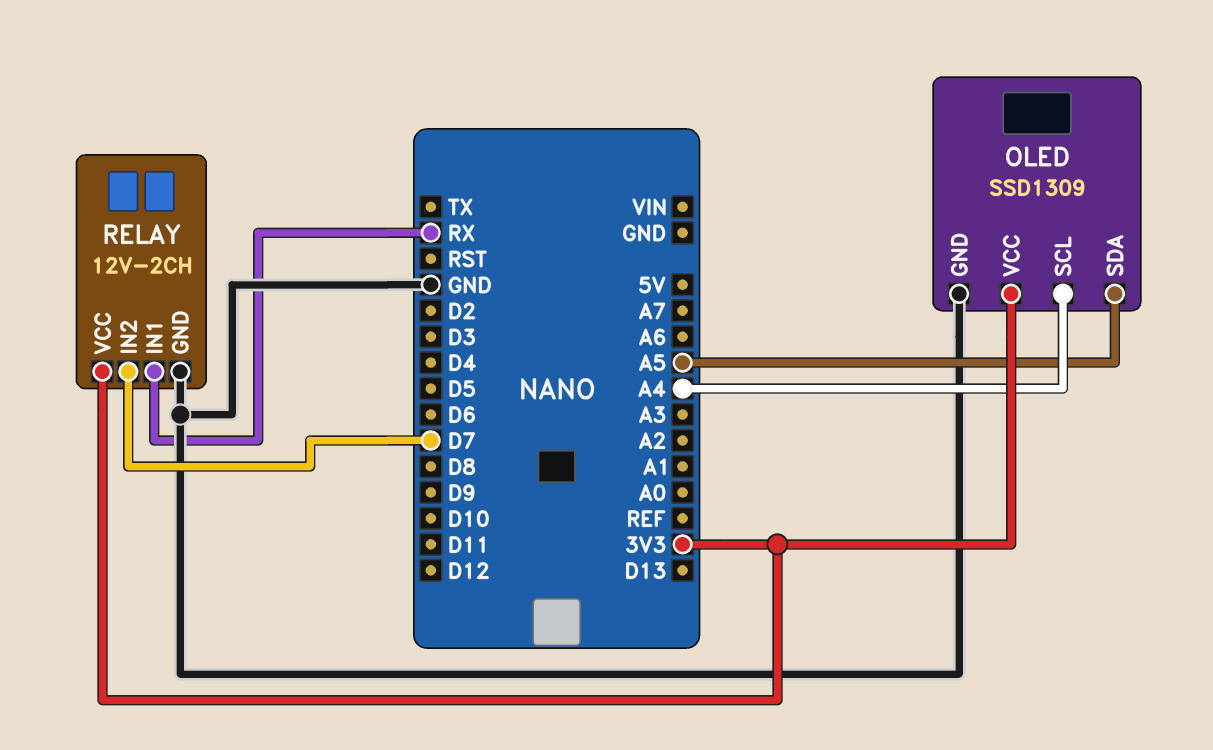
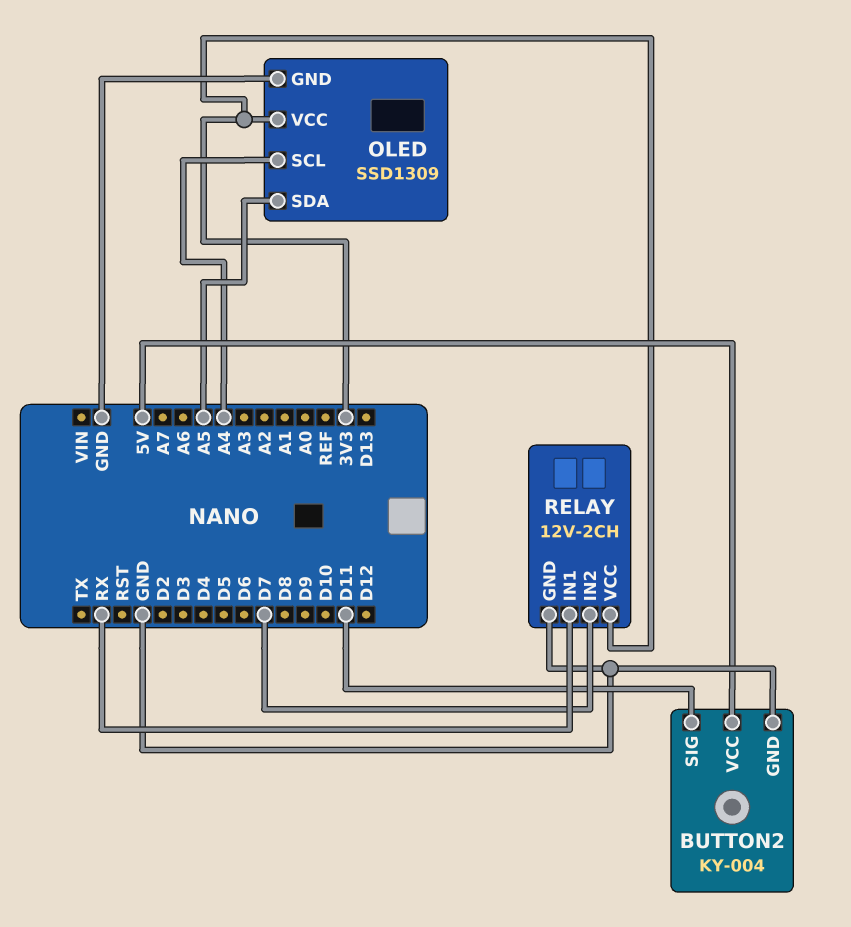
BUTTON2: none -> KY-004
BUTTON2 pin GND: none -> GND
BUTTON2 pin SIG: none -> D11
BUTTON2 pin VCC: none -> 5V

